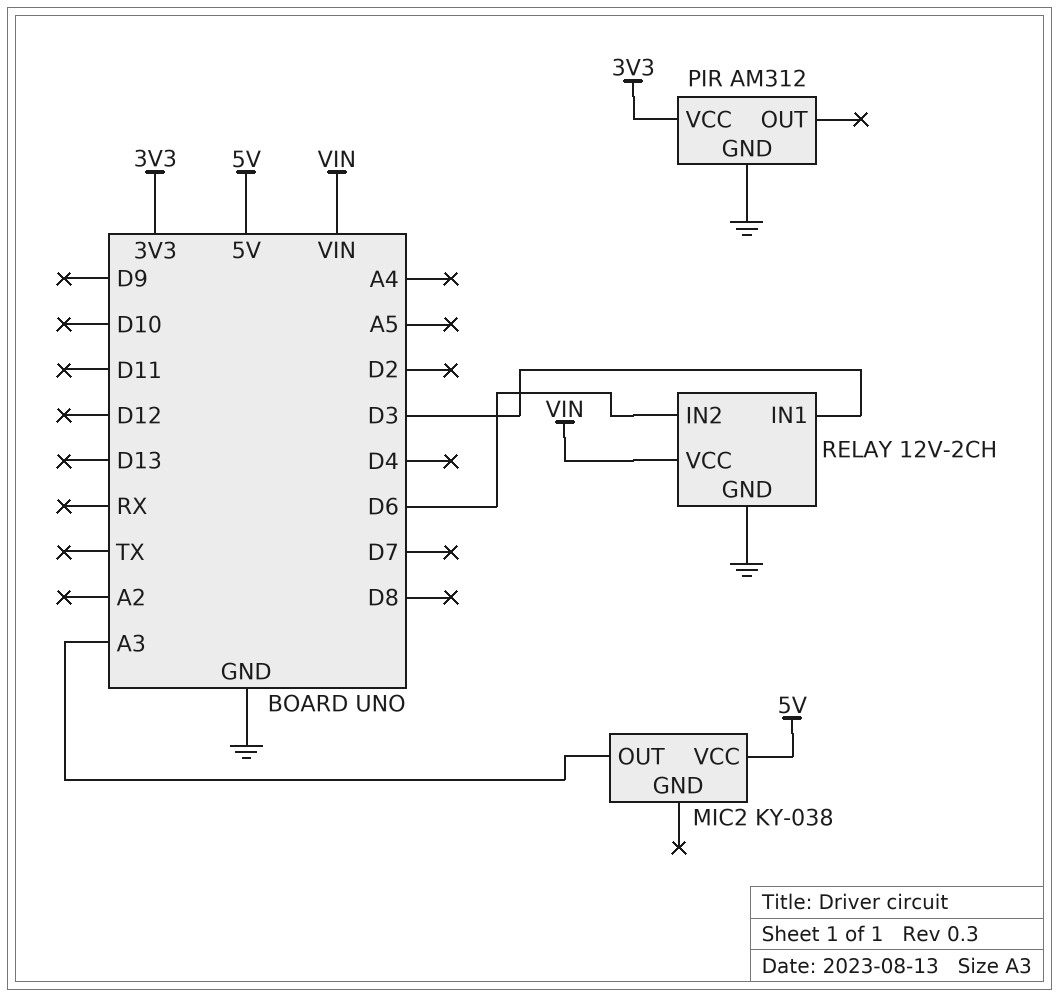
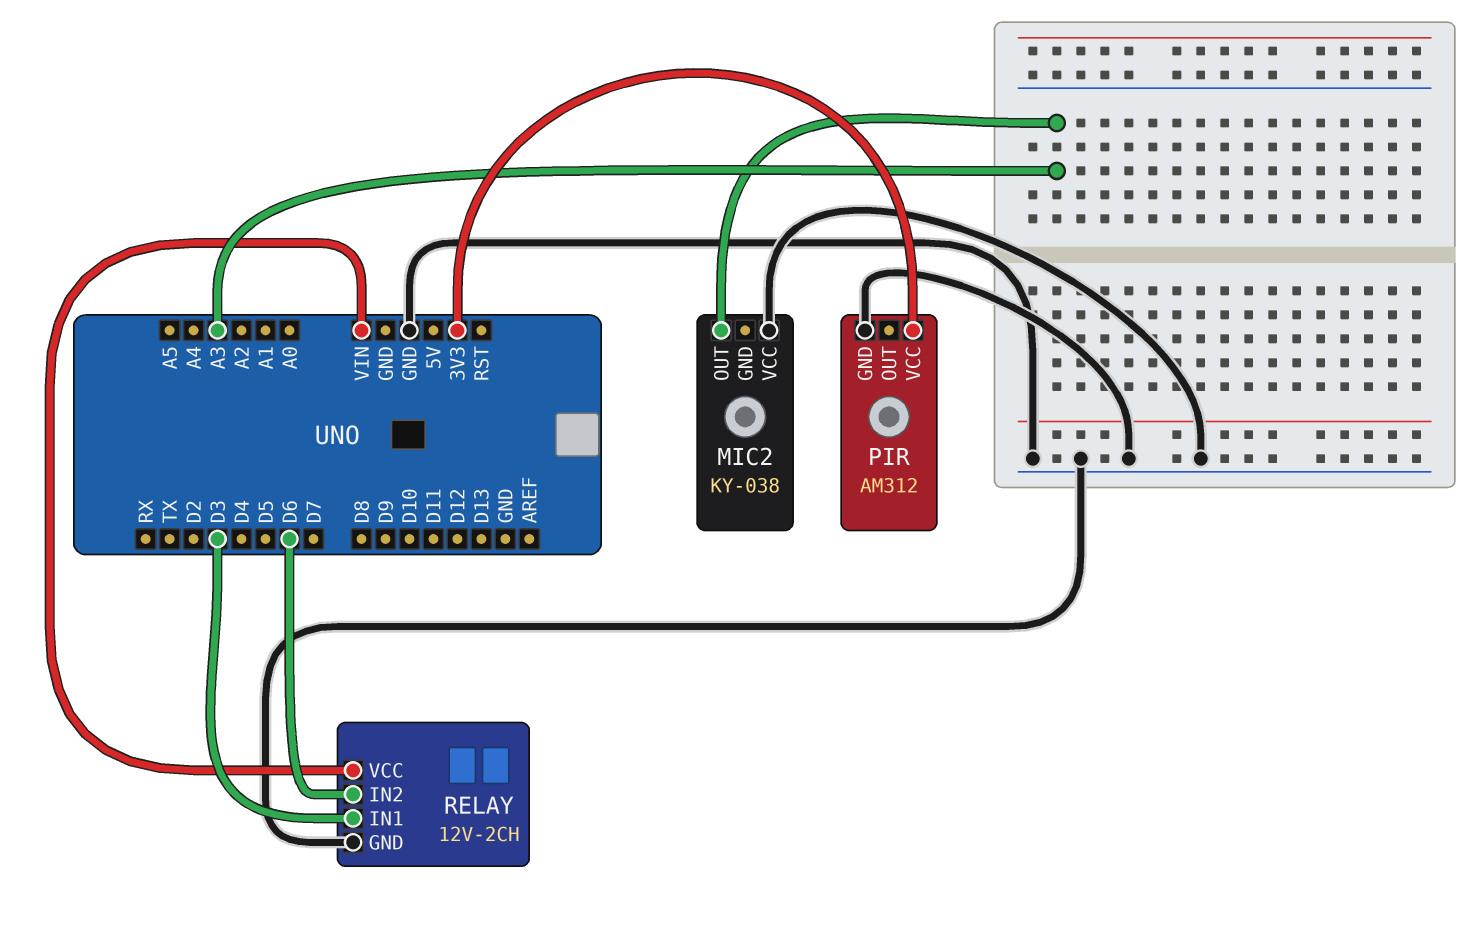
MIC2 pin VCC: 5V -> GND

